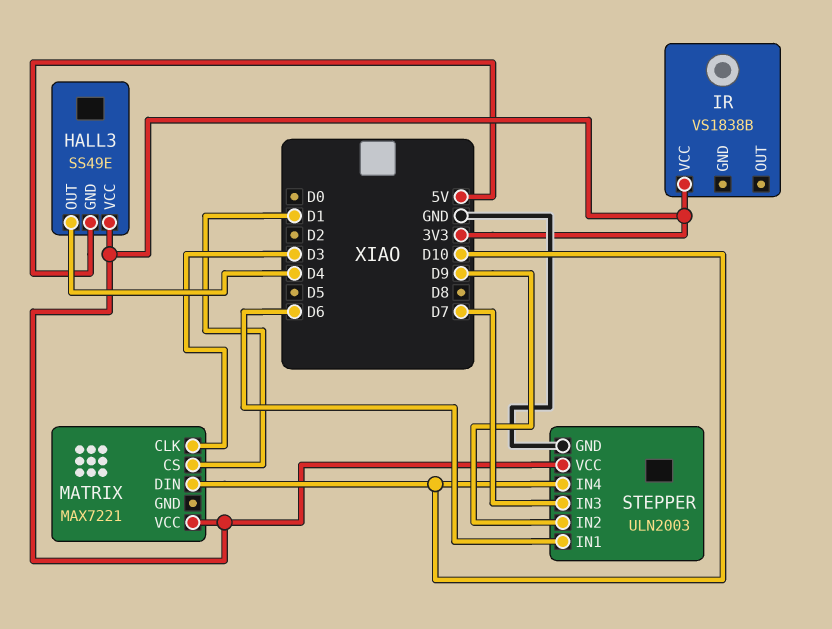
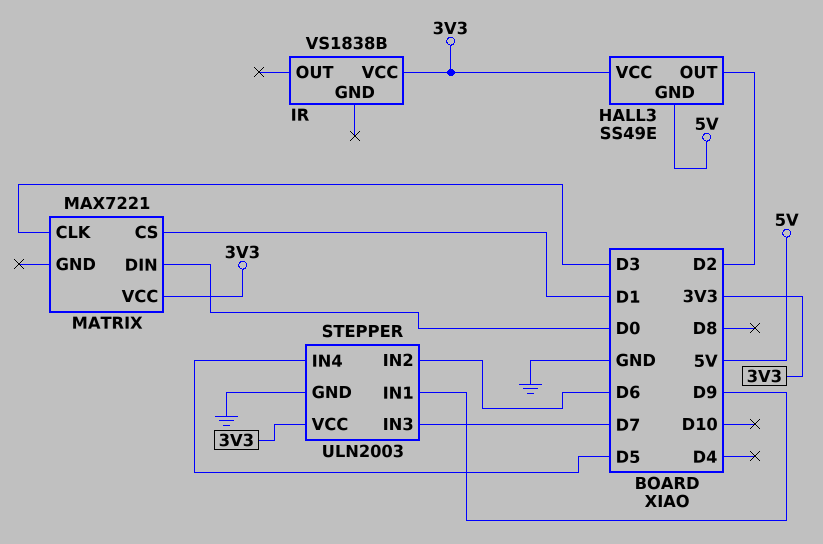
HALL3 pin OUT: D4 -> D2
MATRIX pin DIN: D10 -> D0
STEPPER pin IN1: D6 -> D9
STEPPER pin IN2: D9 -> D6
STEPPER pin IN4: D10 -> D5

